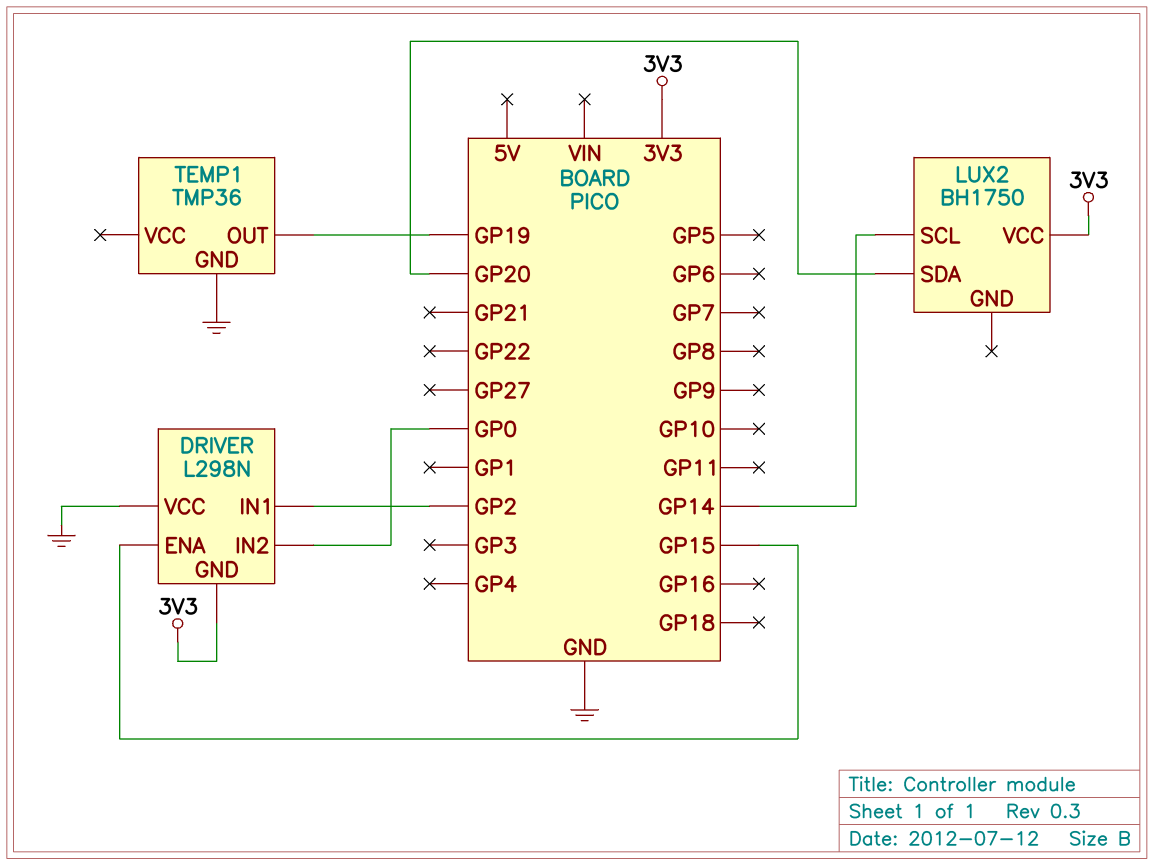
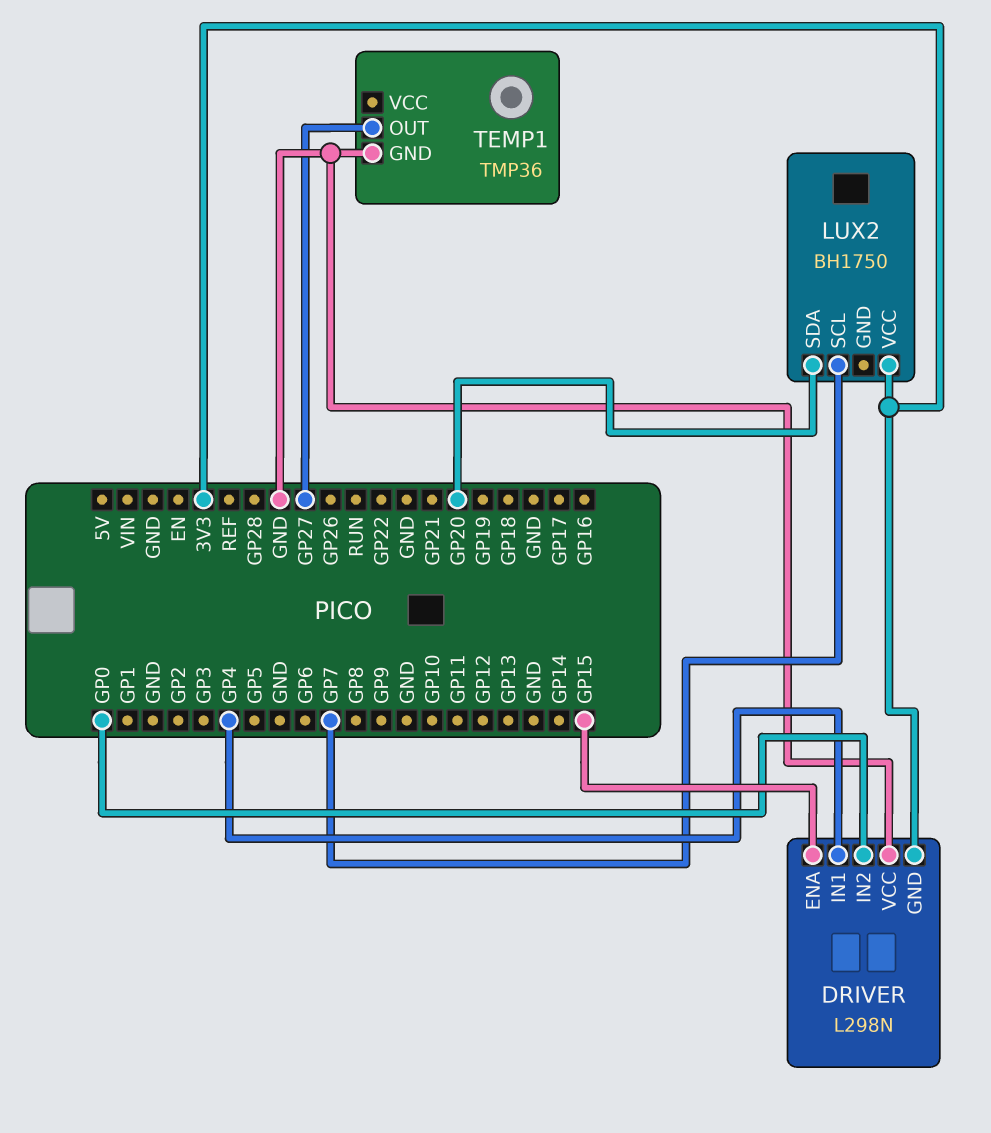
DRIVER pin IN1: GP2 -> GP4
LUX2 pin SCL: GP14 -> GP7
TEMP1 pin OUT: GP19 -> GP27

